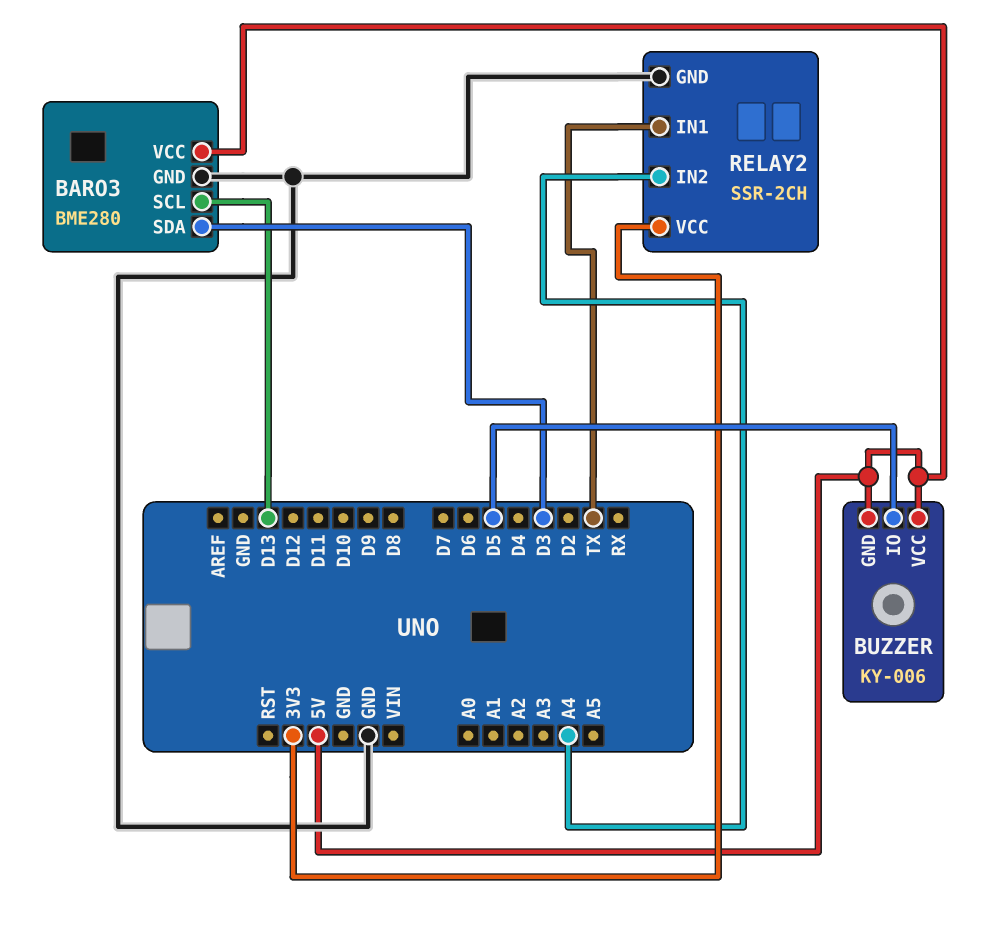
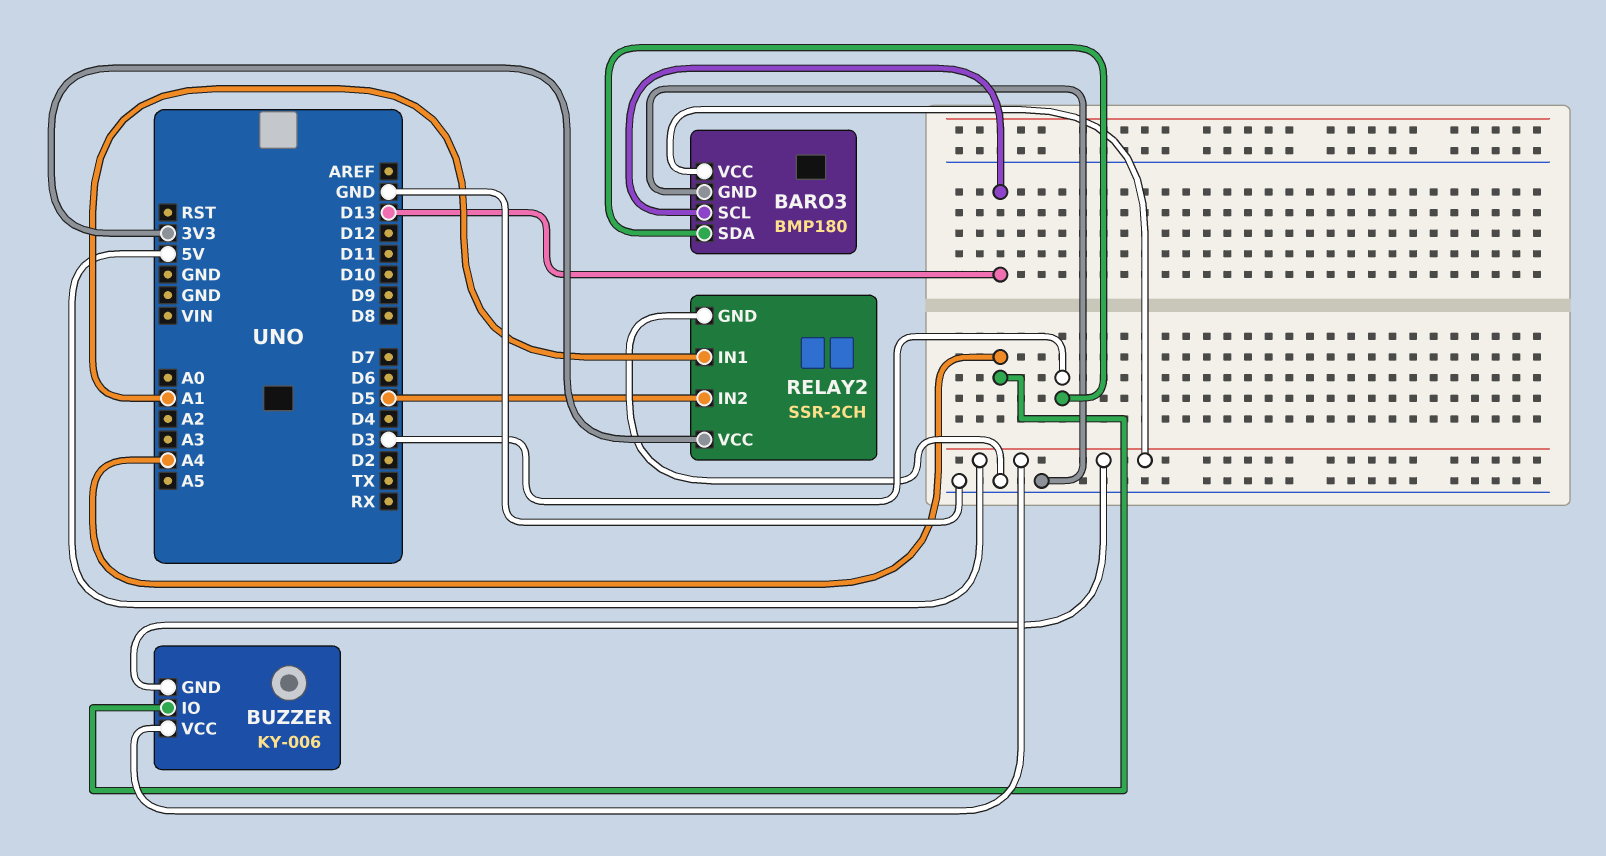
BARO3: BME280 -> BMP180
BUZZER pin IO: D5 -> A4
RELAY2 pin IN1: TX -> A1
RELAY2 pin IN2: A4 -> D5

